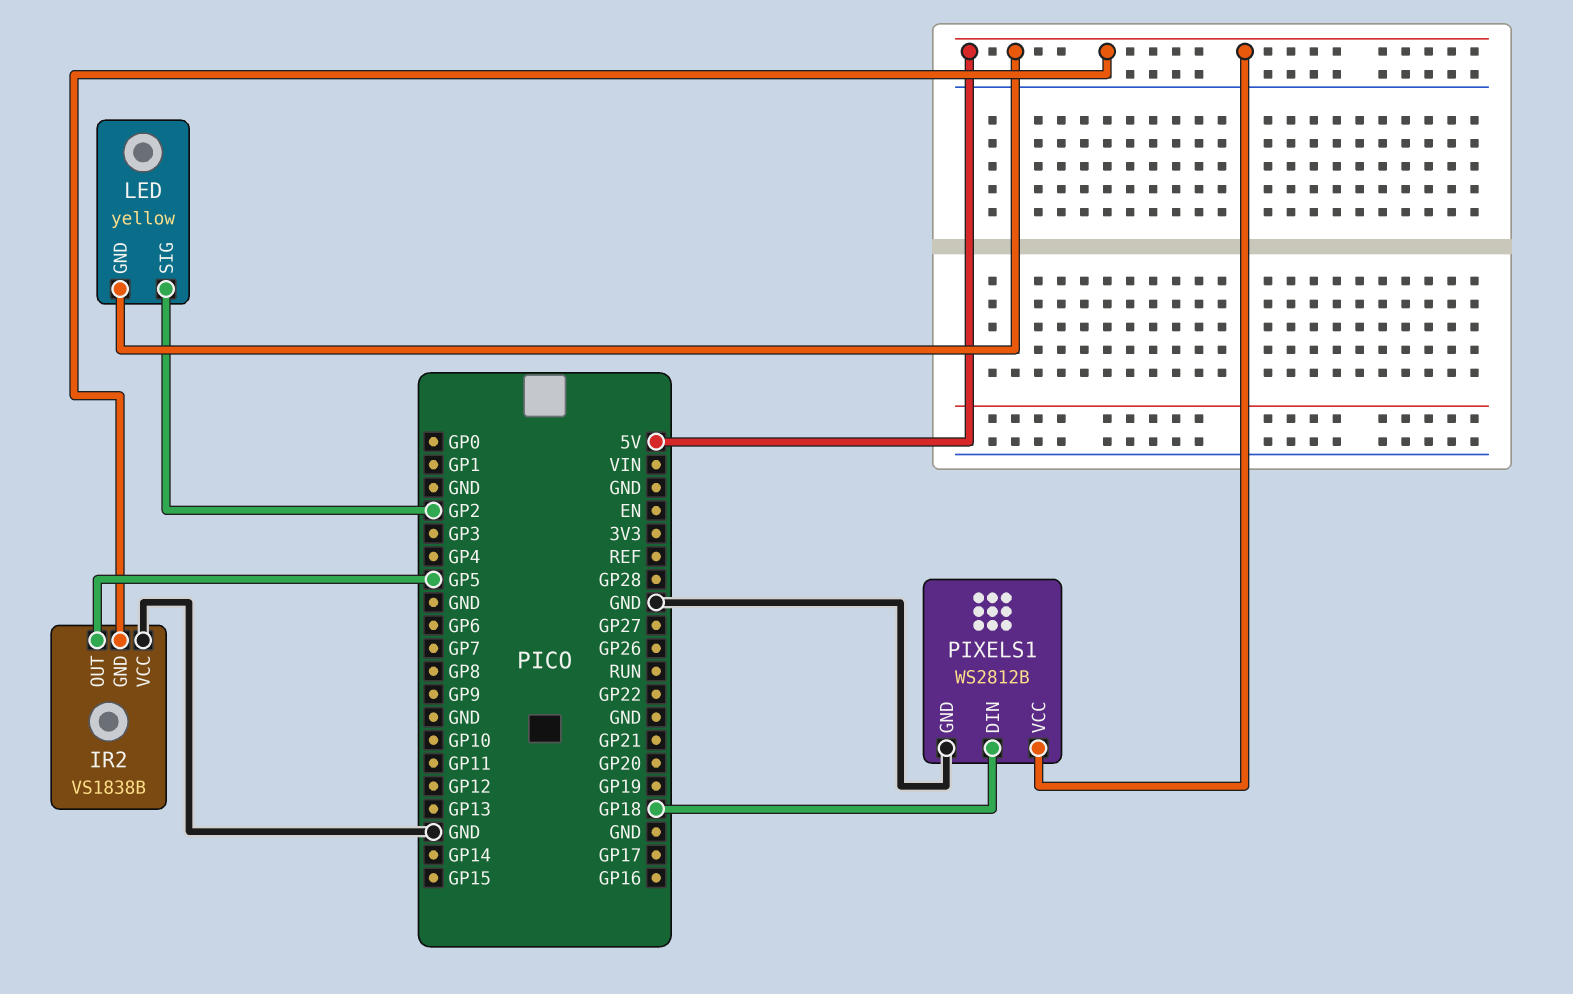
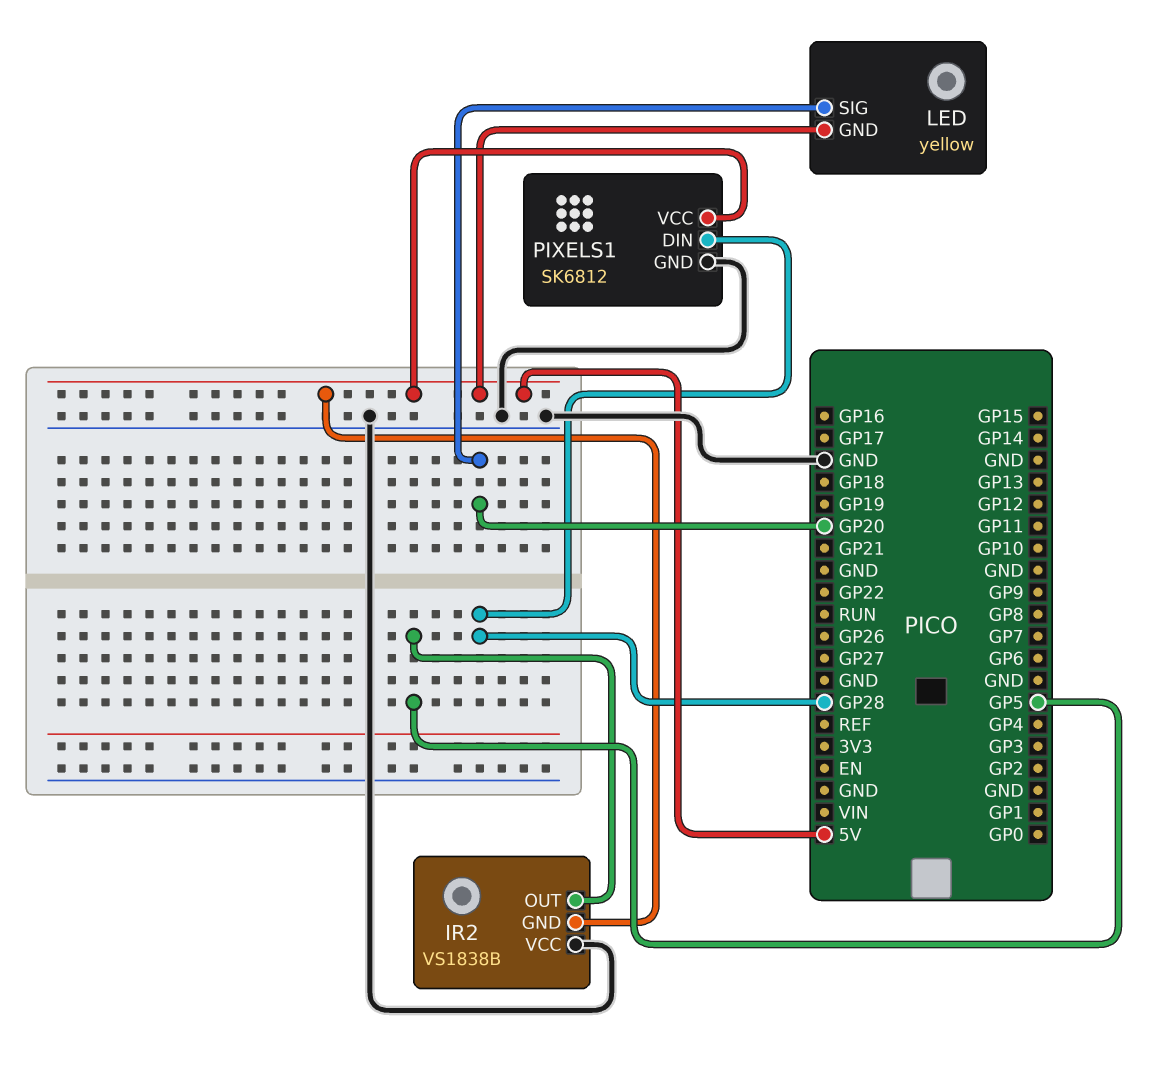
LED pin SIG: GP2 -> GP20
PIXELS1: WS2812B -> SK6812
PIXELS1 pin DIN: GP18 -> GP28

